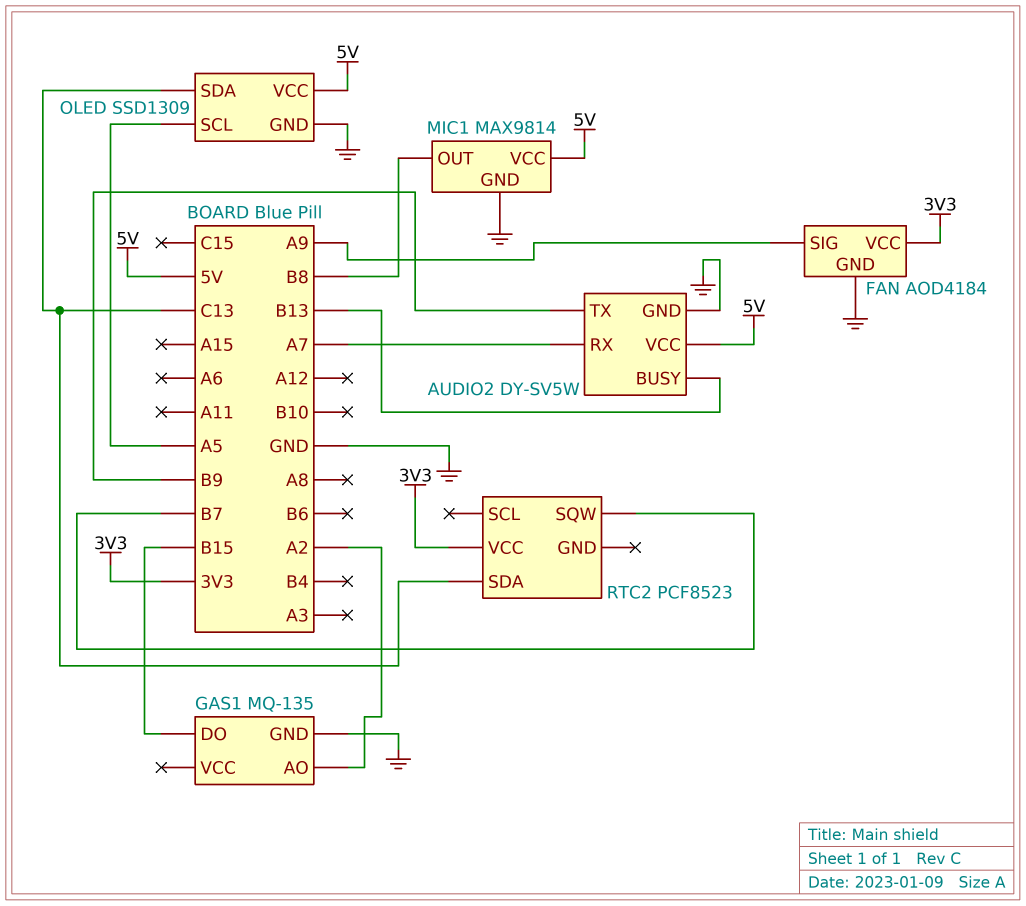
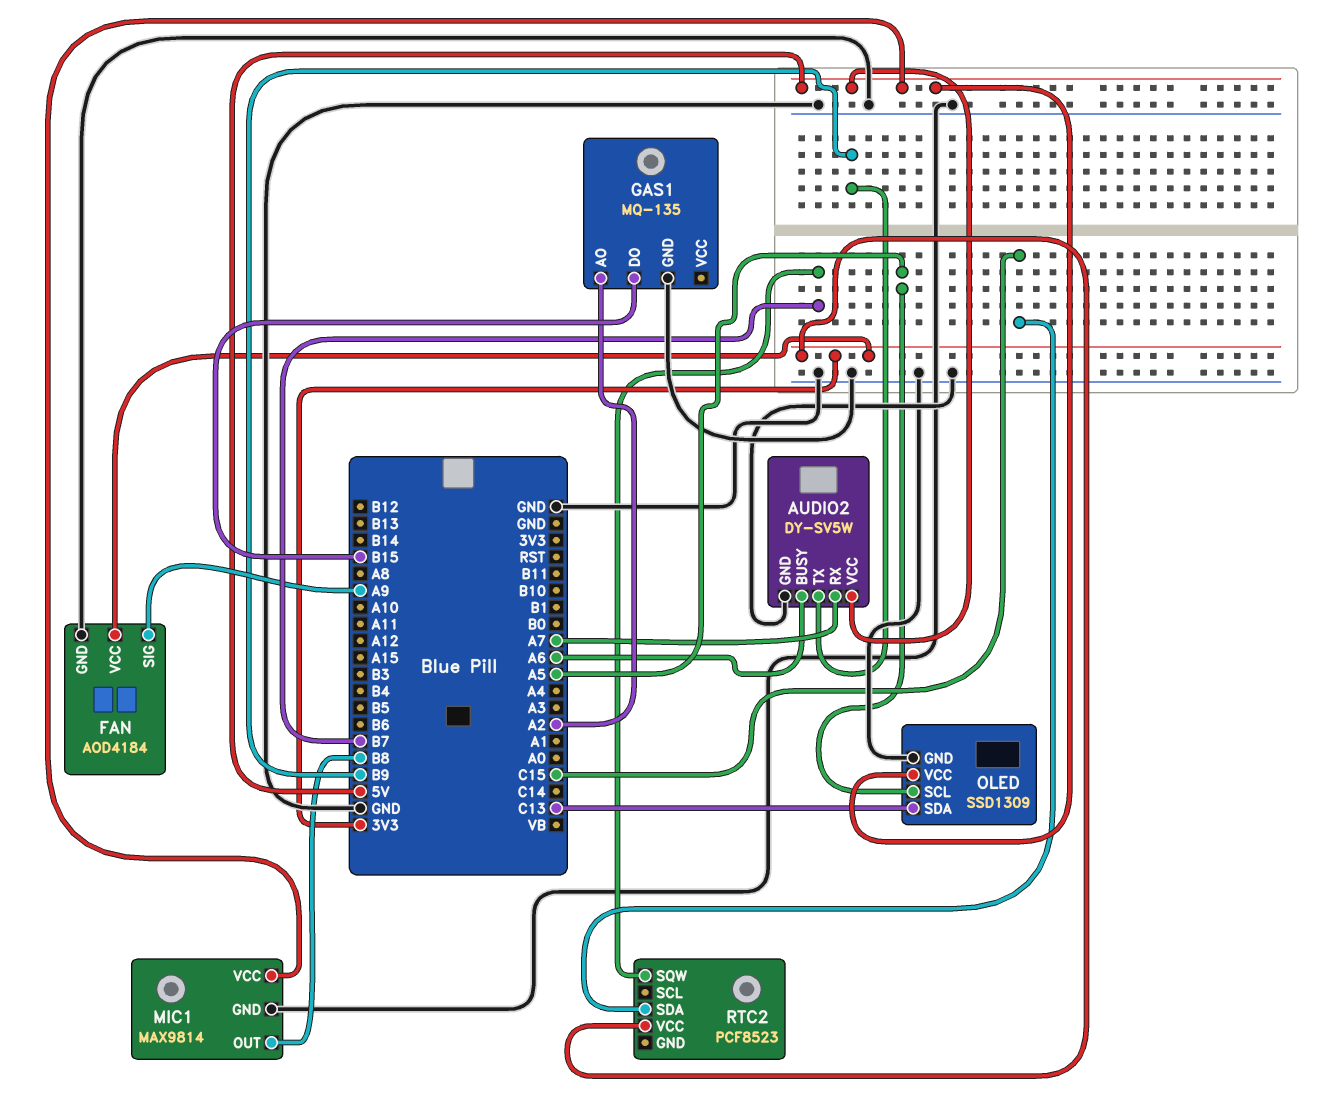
AUDIO2 pin BUSY: B13 -> A6
RTC2 pin SDA: C13 -> C15

